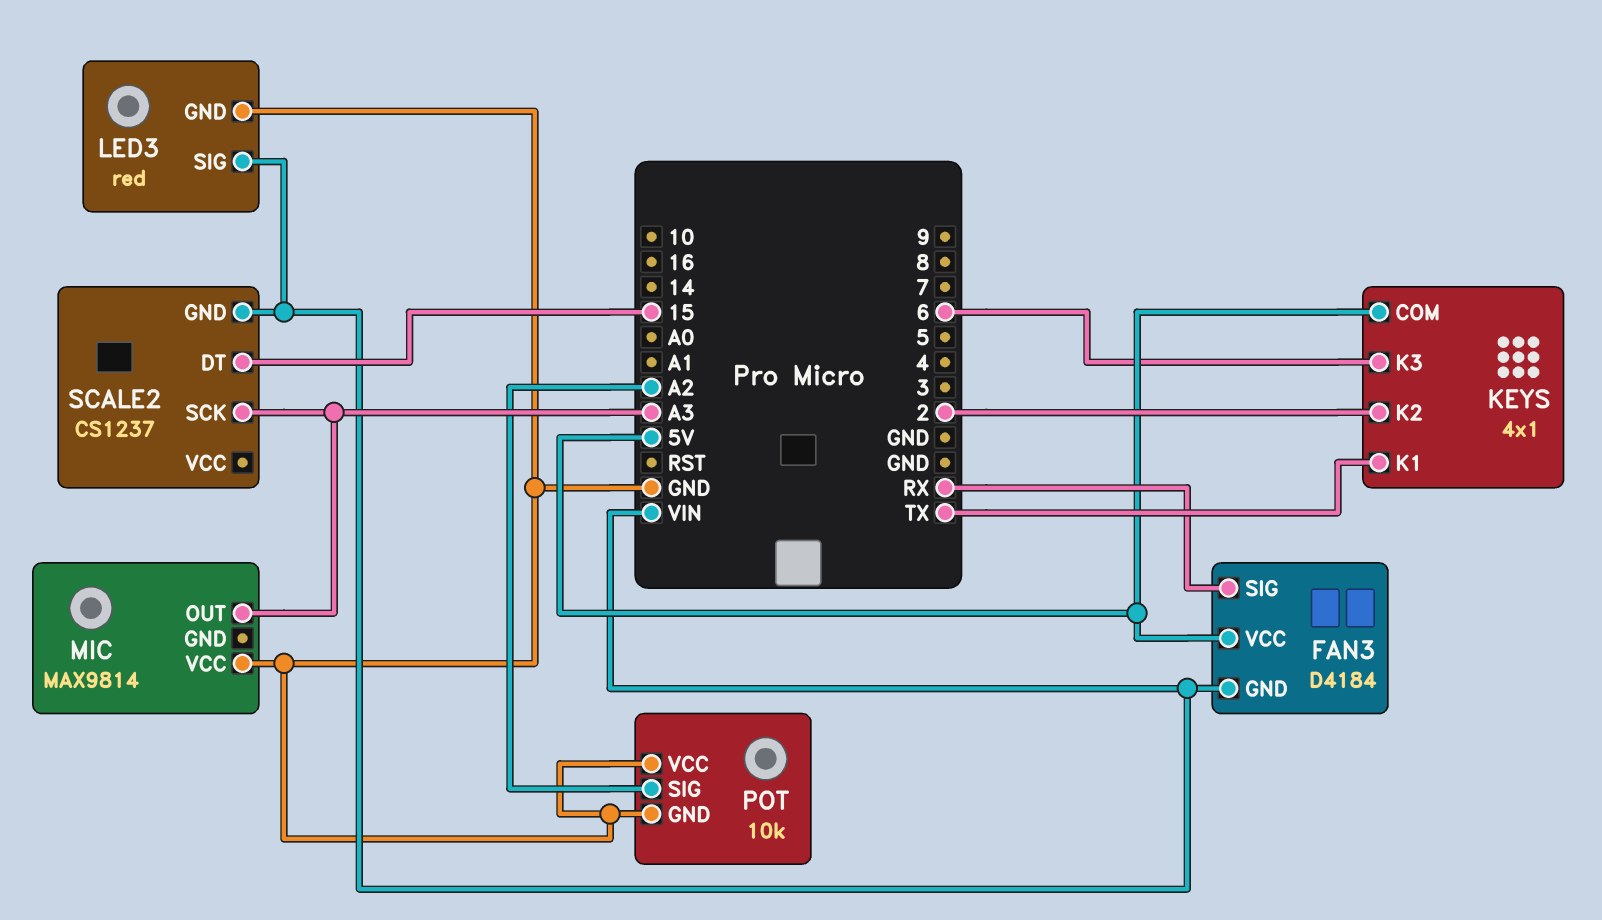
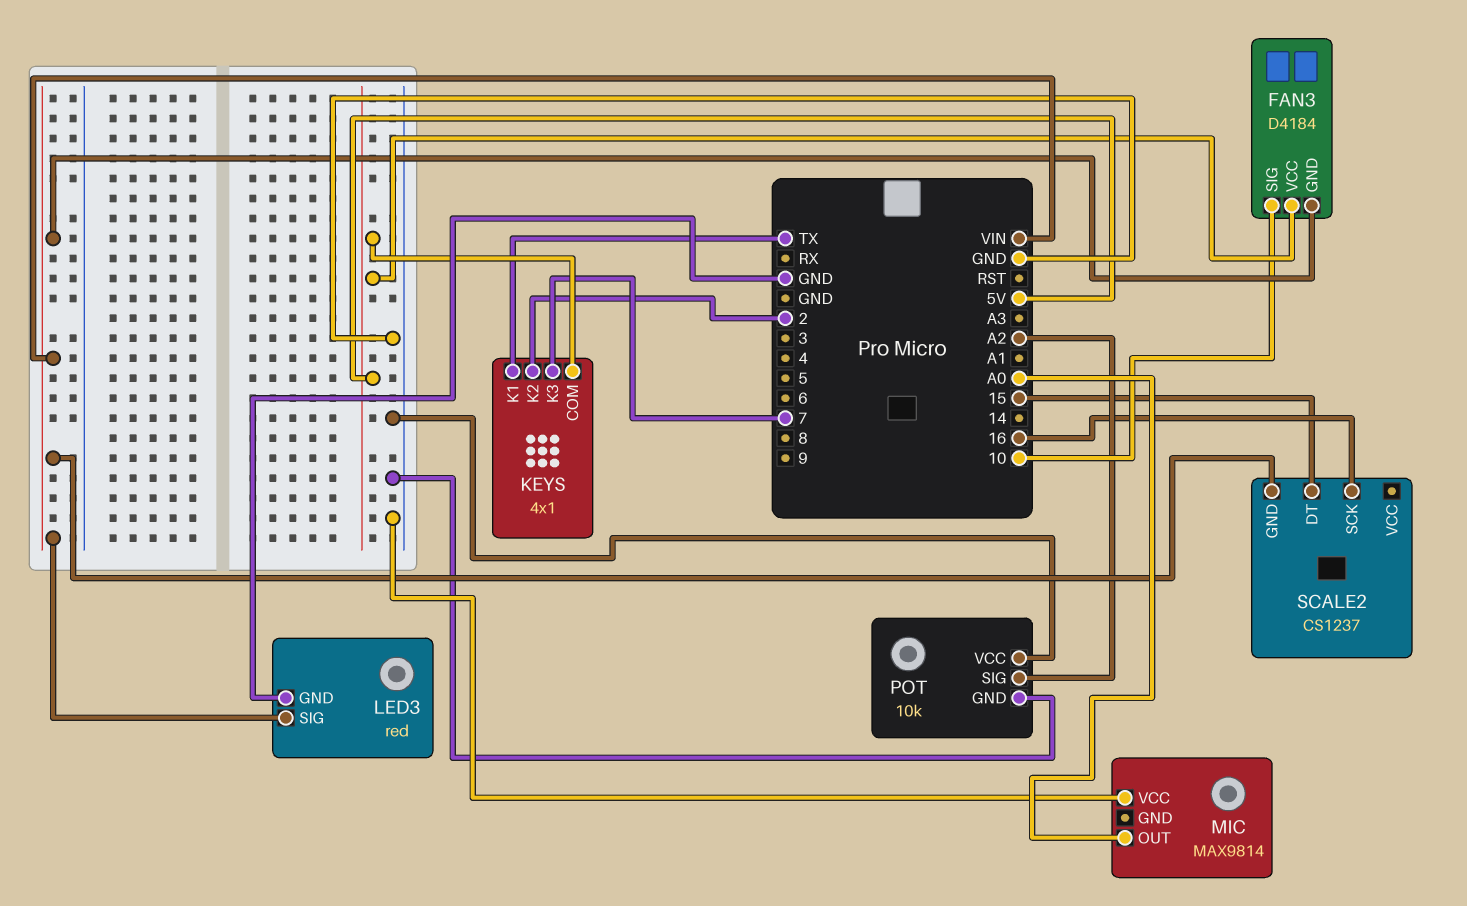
FAN3 pin SIG: RX -> 10
KEYS pin K3: 6 -> 7
MIC pin OUT: A3 -> A0
SCALE2 pin SCK: A3 -> 16

